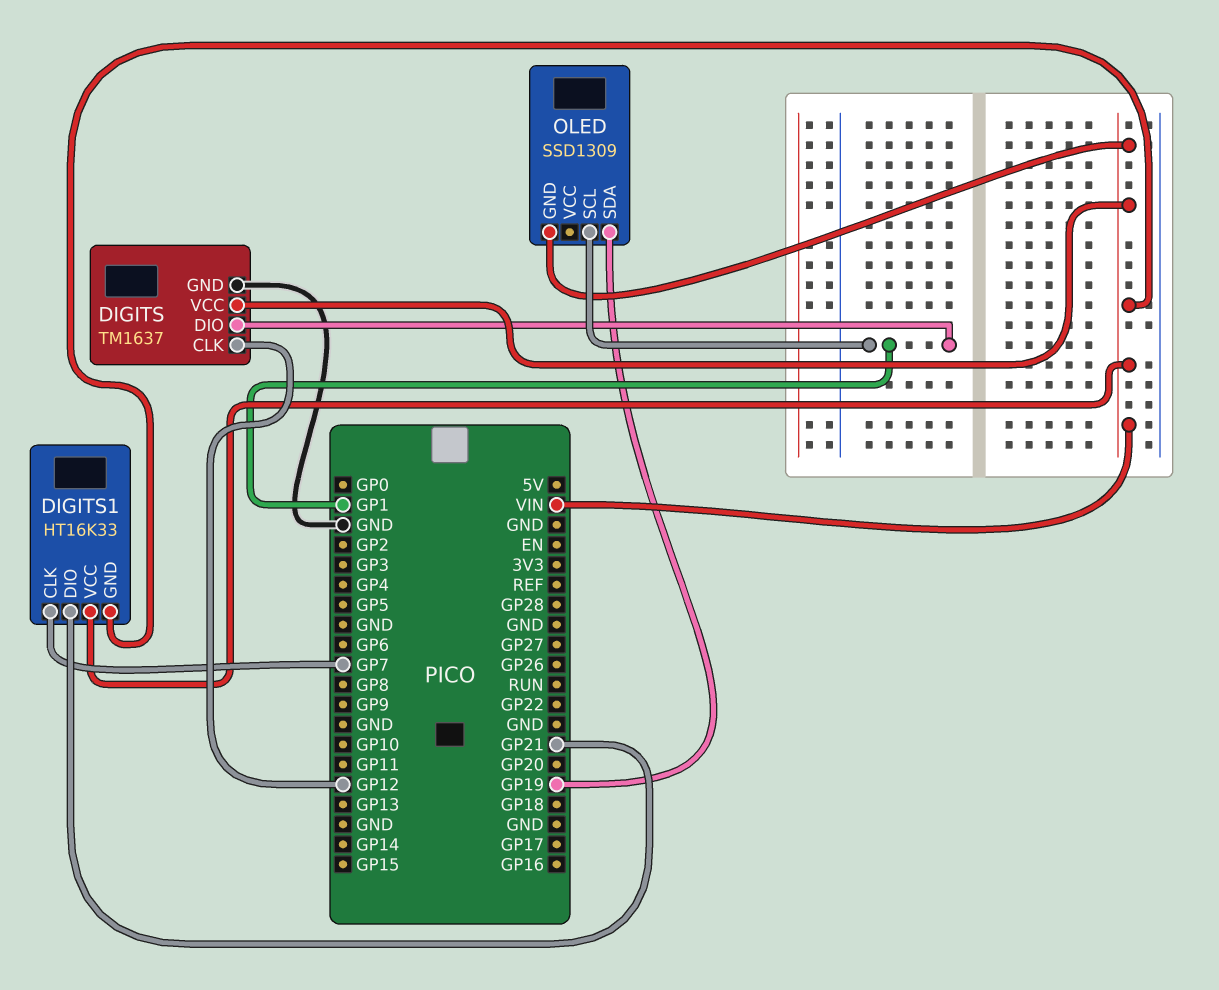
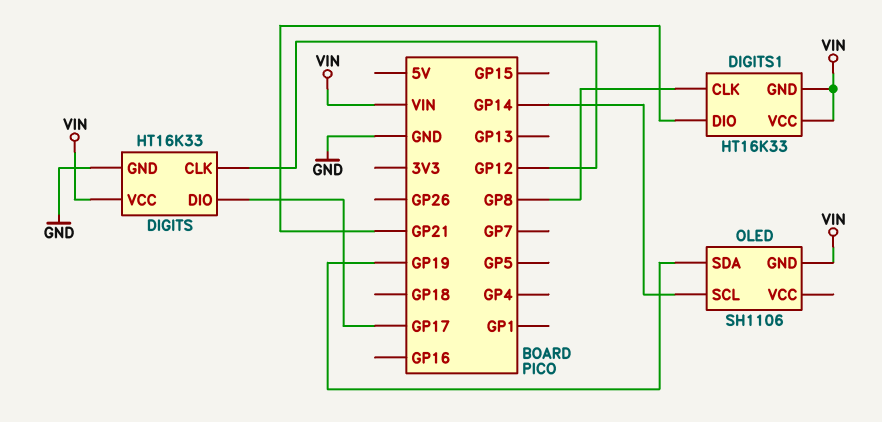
DIGITS: TM1637 -> HT16K33
DIGITS pin DIO: GP1 -> GP17
DIGITS1 pin CLK: GP7 -> GP8
OLED: SSD1309 -> SH1106
OLED pin SCL: GP1 -> GP14

